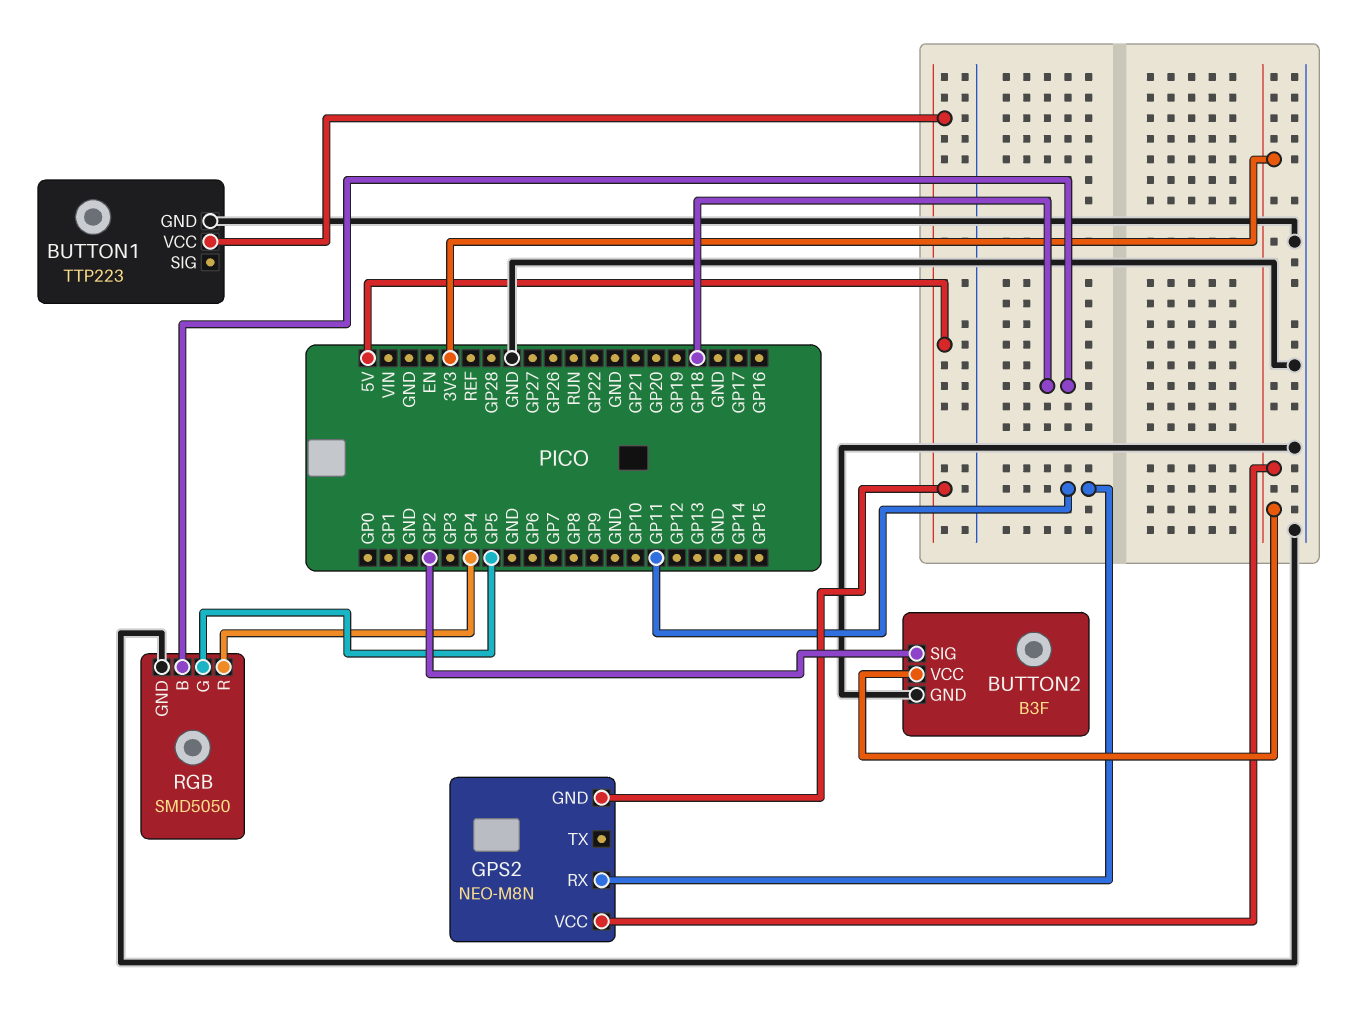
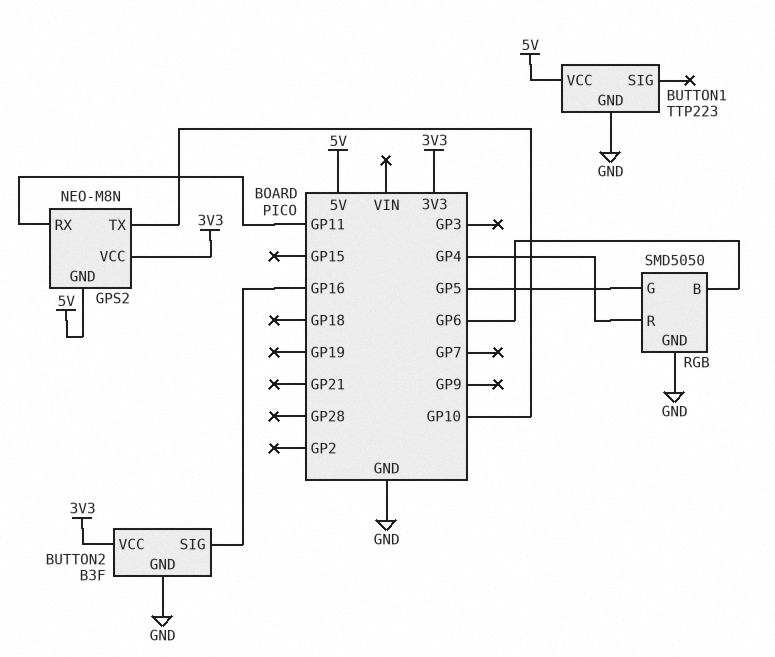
BUTTON2 pin SIG: GP2 -> GP16
GPS2 pin TX: none -> GP10
RGB pin B: GP18 -> GP6

